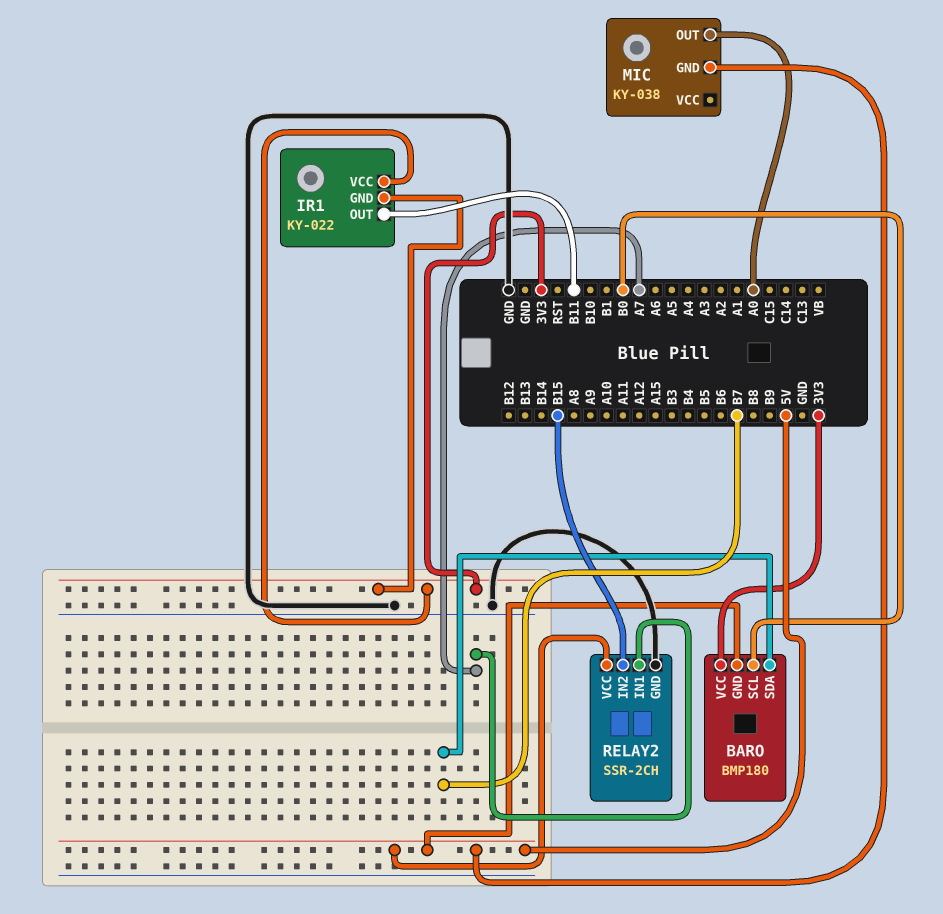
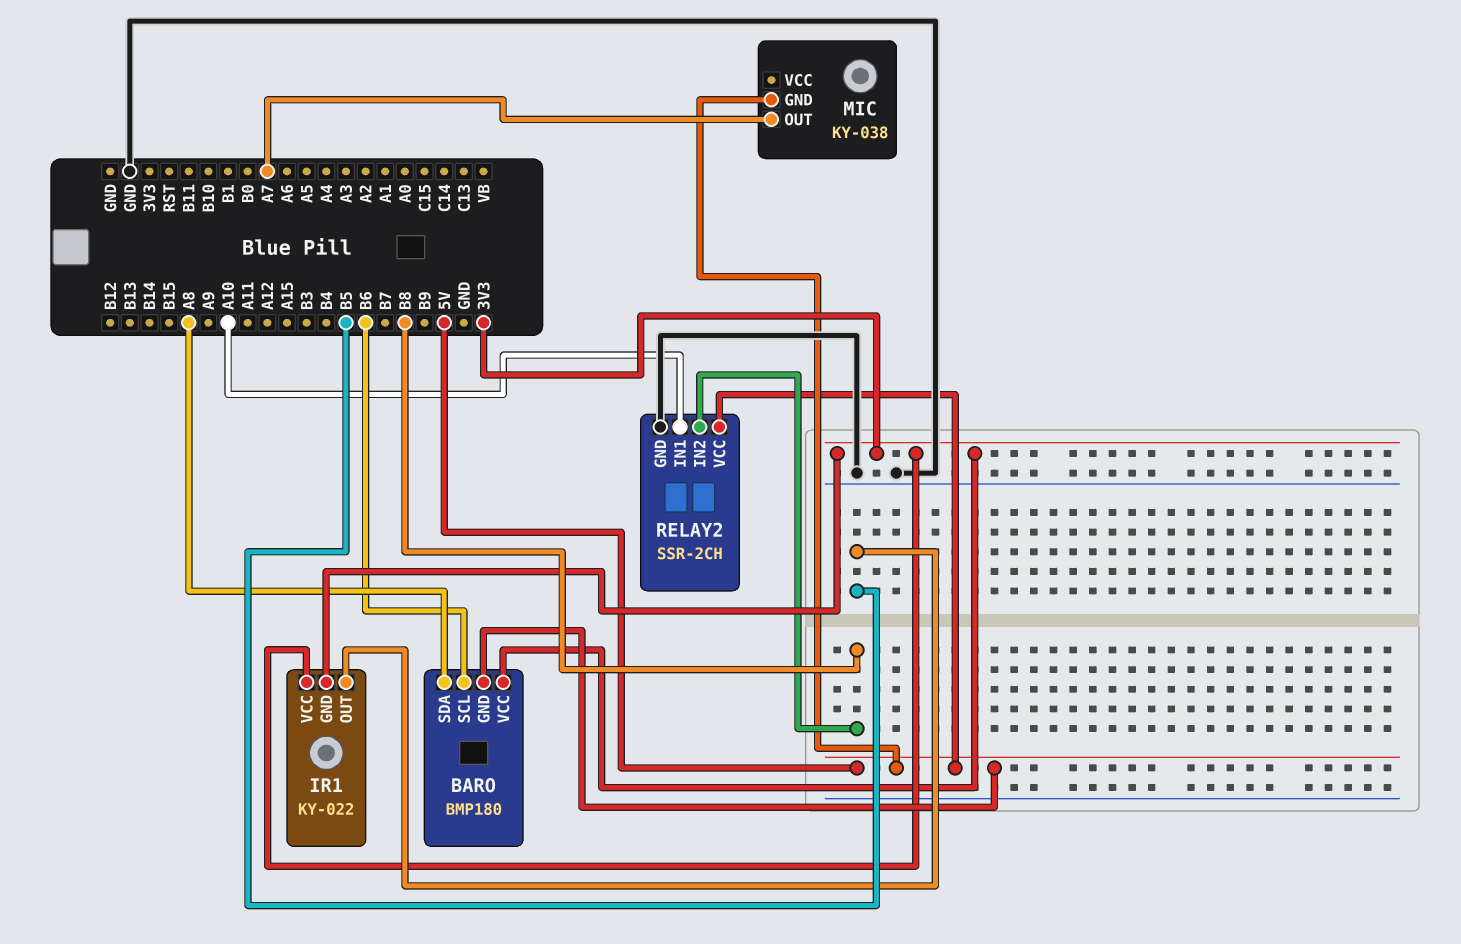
BARO pin SCL: B0 -> B6
BARO pin SDA: B7 -> A8
IR1 pin OUT: B11 -> B5
MIC pin OUT: A0 -> A7
RELAY2 pin IN1: A7 -> A10
RELAY2 pin IN2: B15 -> B8

